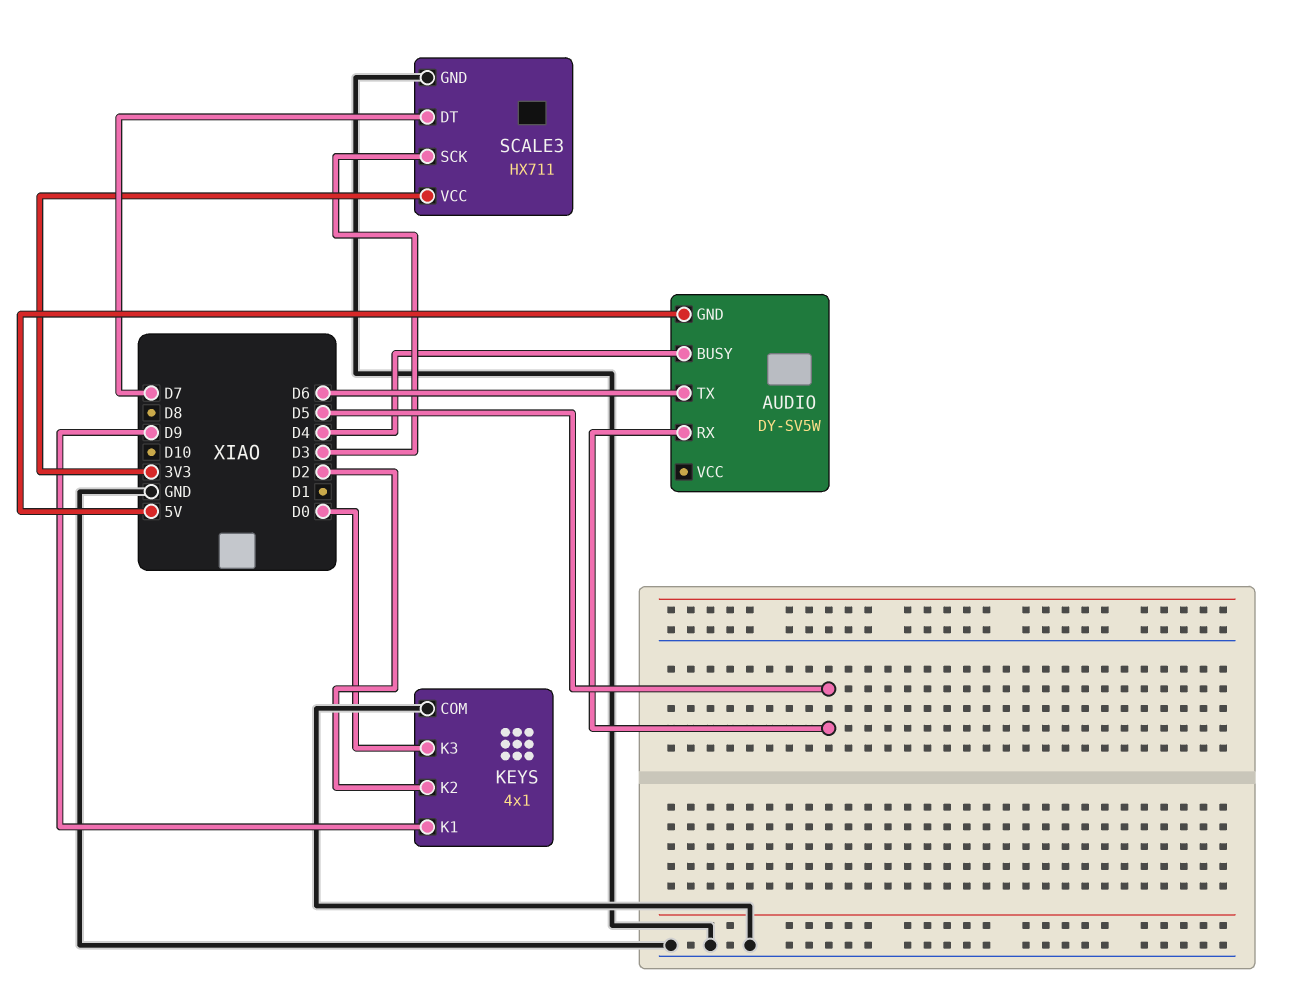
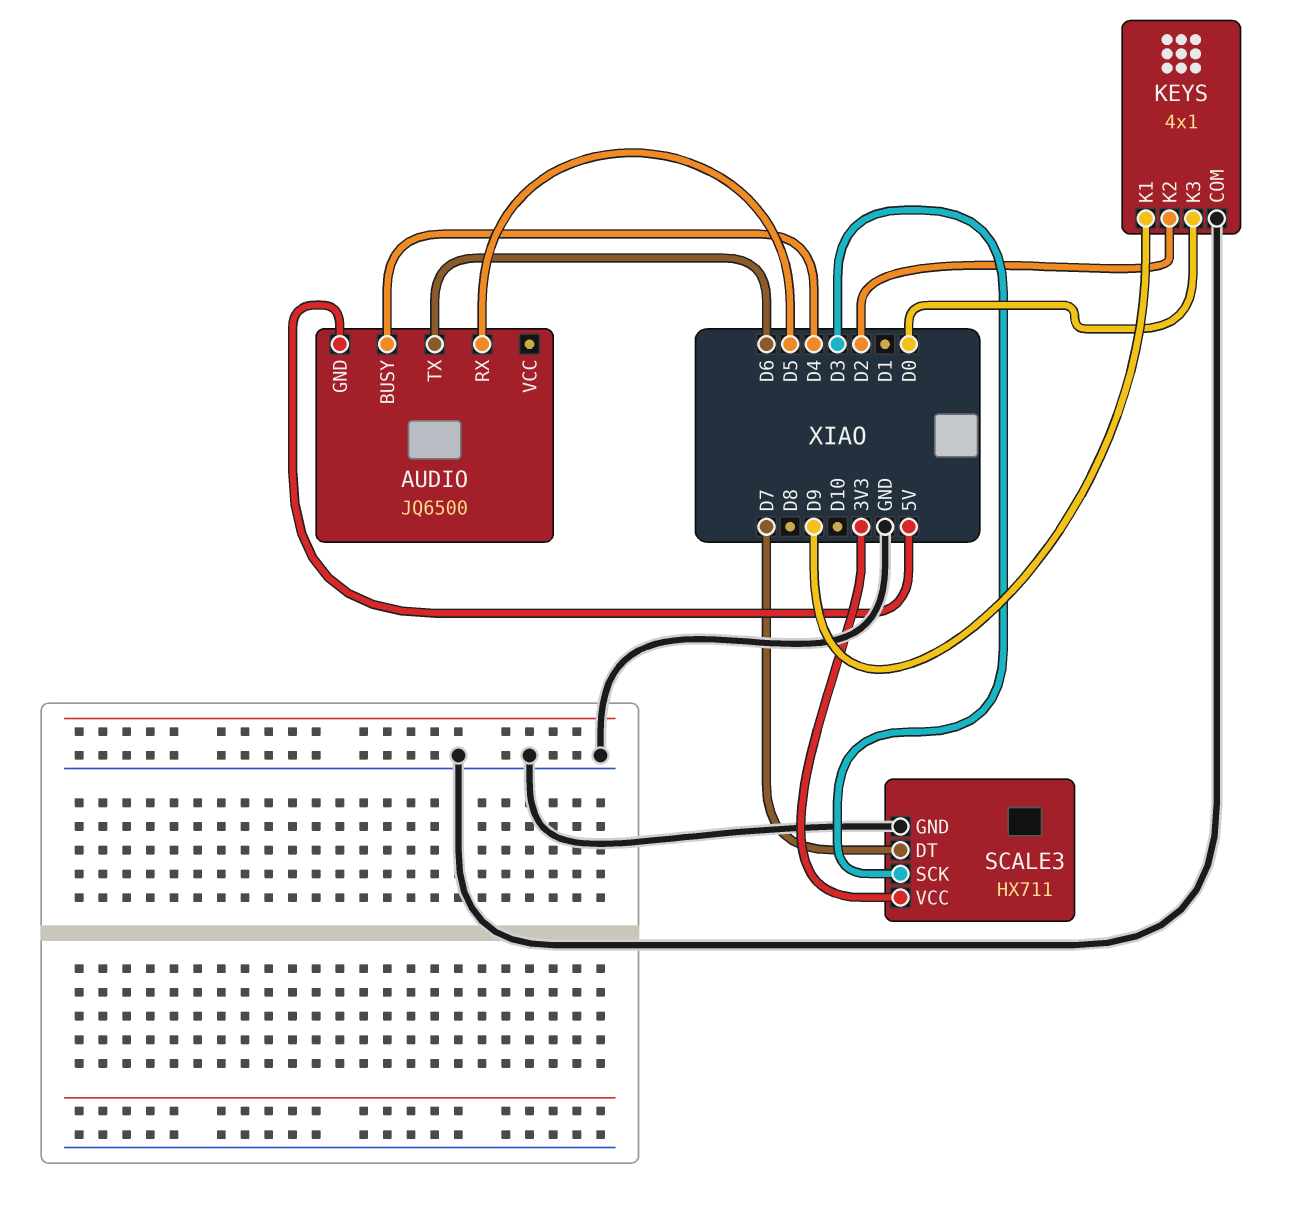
AUDIO: DY-SV5W -> JQ6500

